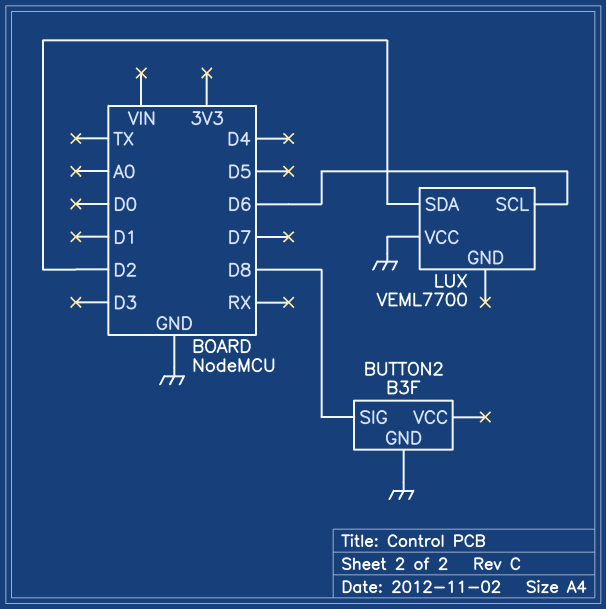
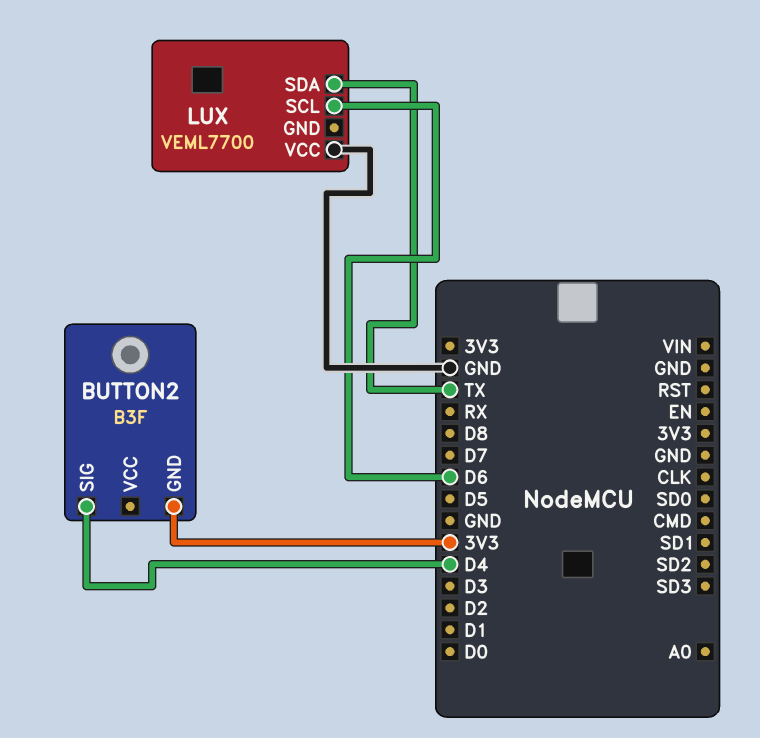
BUTTON2 pin GND: GND -> 3V3
BUTTON2 pin SIG: D8 -> D4
LUX pin SDA: D2 -> TX

